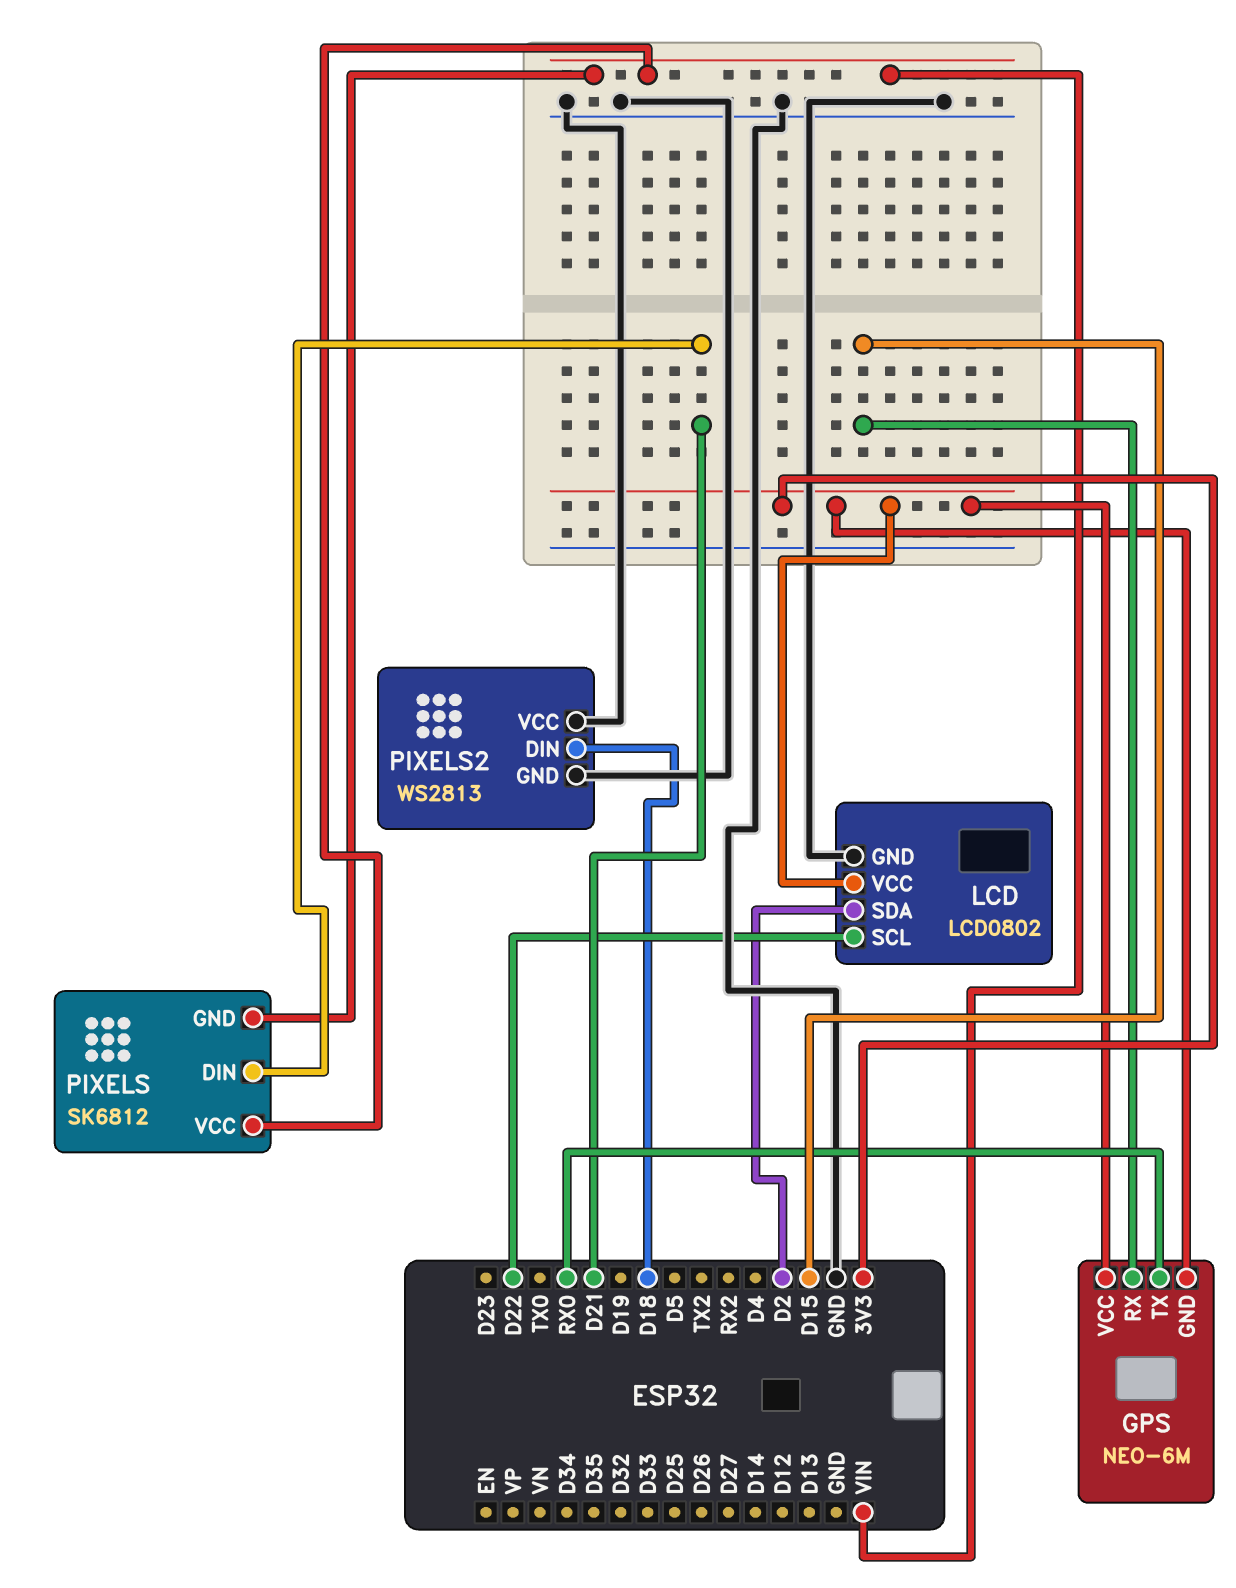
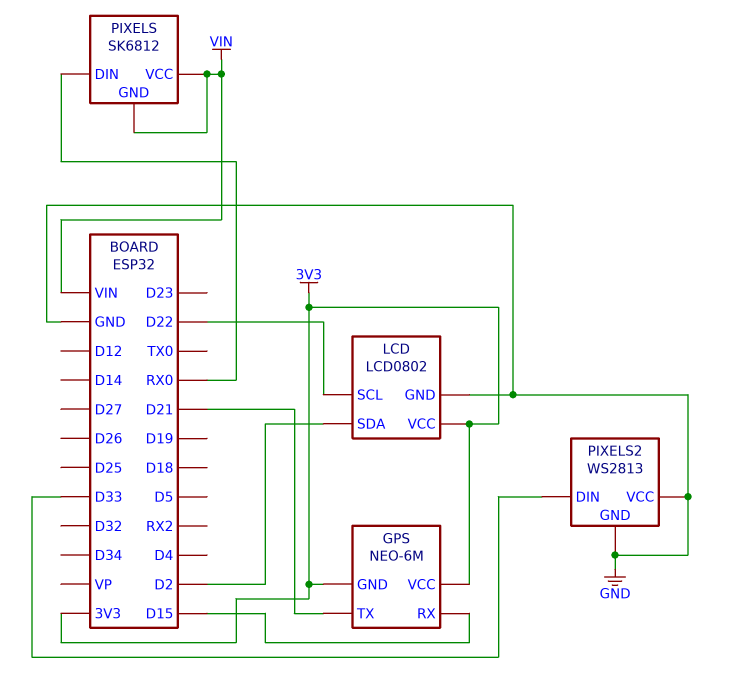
GPS pin TX: RX0 -> D21
PIXELS pin DIN: D21 -> RX0
PIXELS2 pin DIN: D18 -> D33

